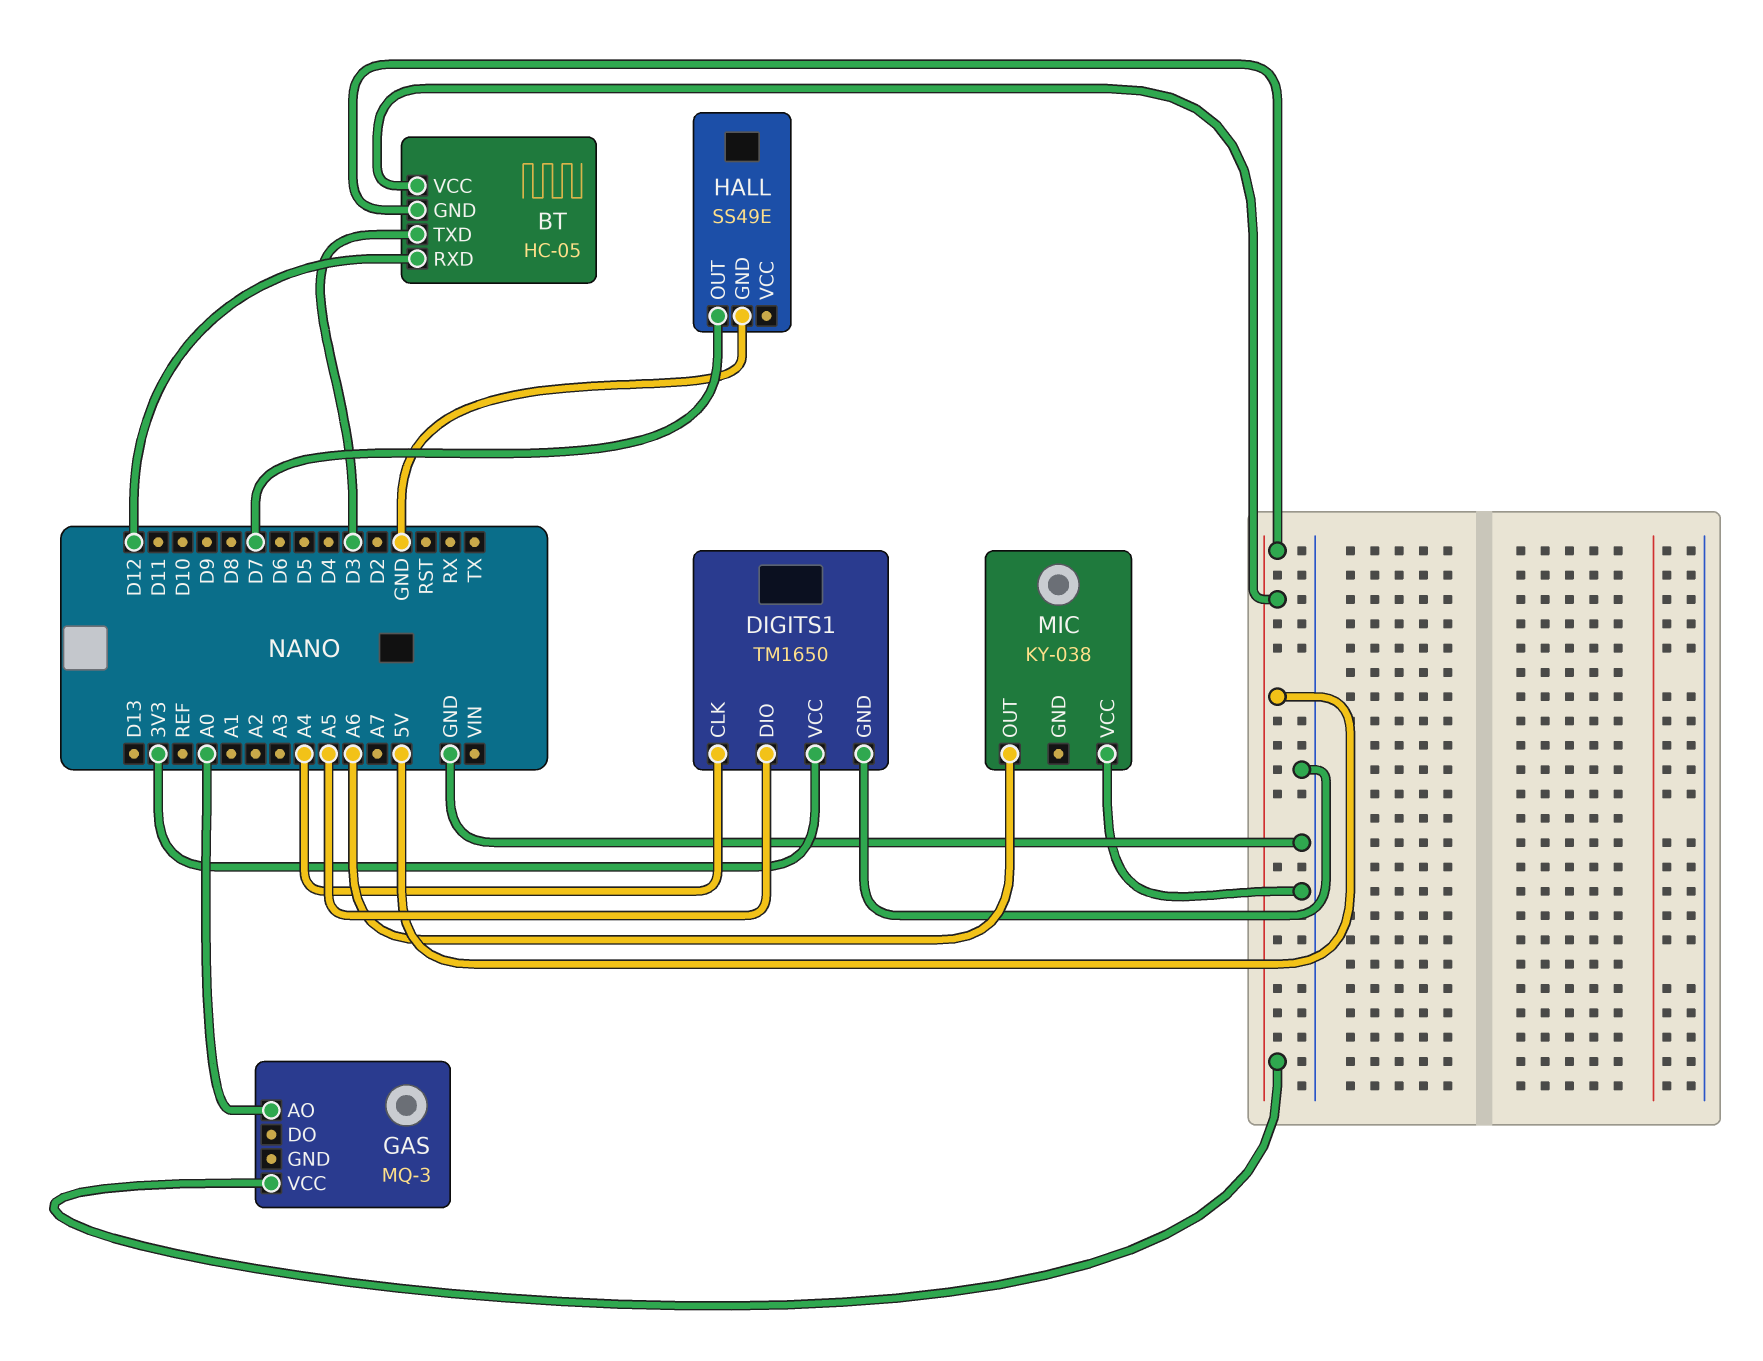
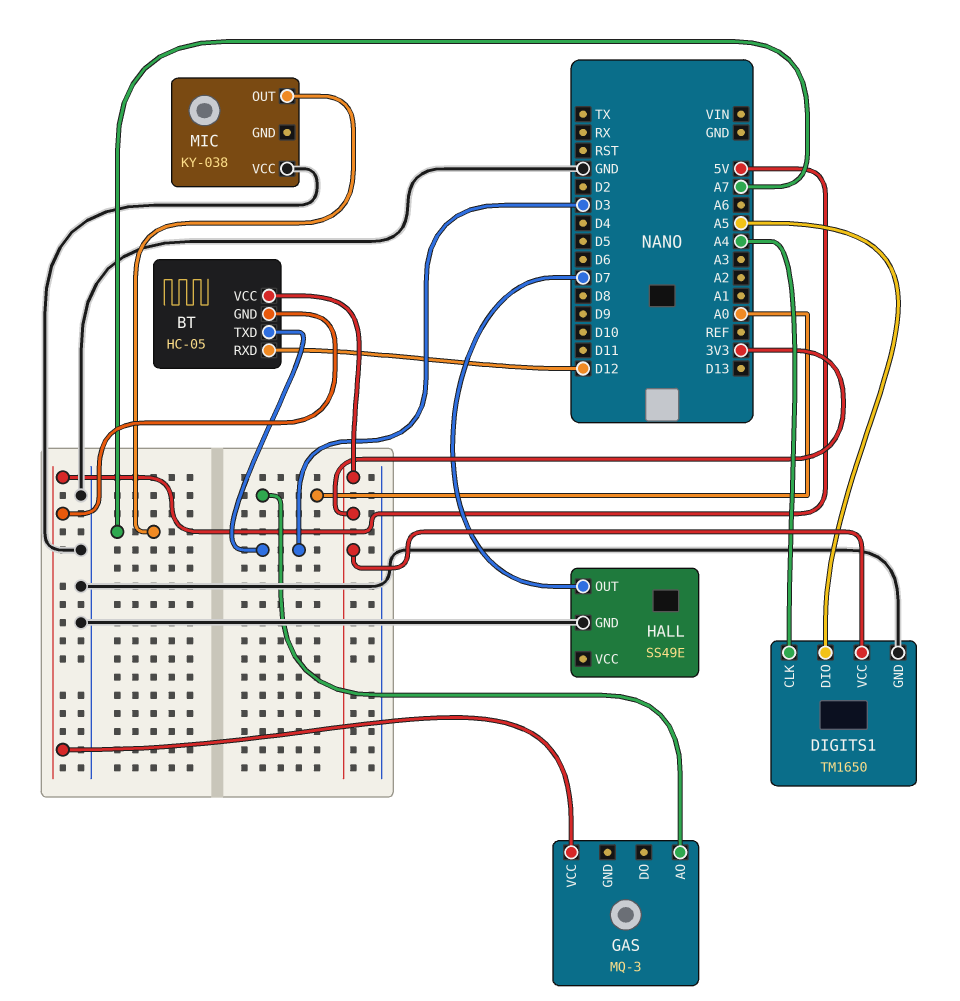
BT pin VCC: 5V -> 3V3
MIC pin OUT: A6 -> A7

